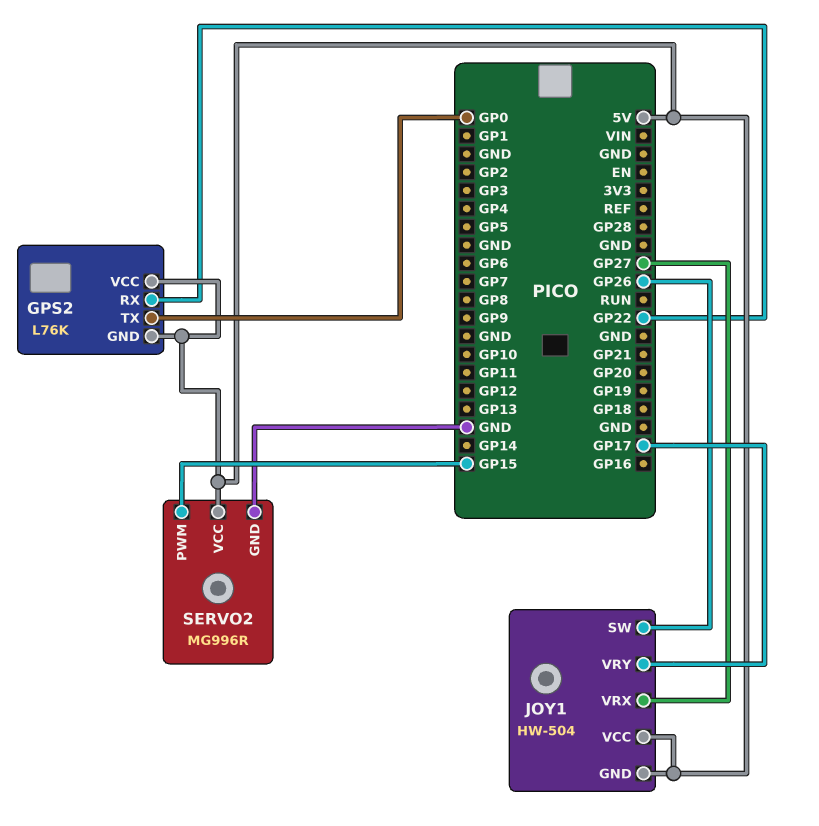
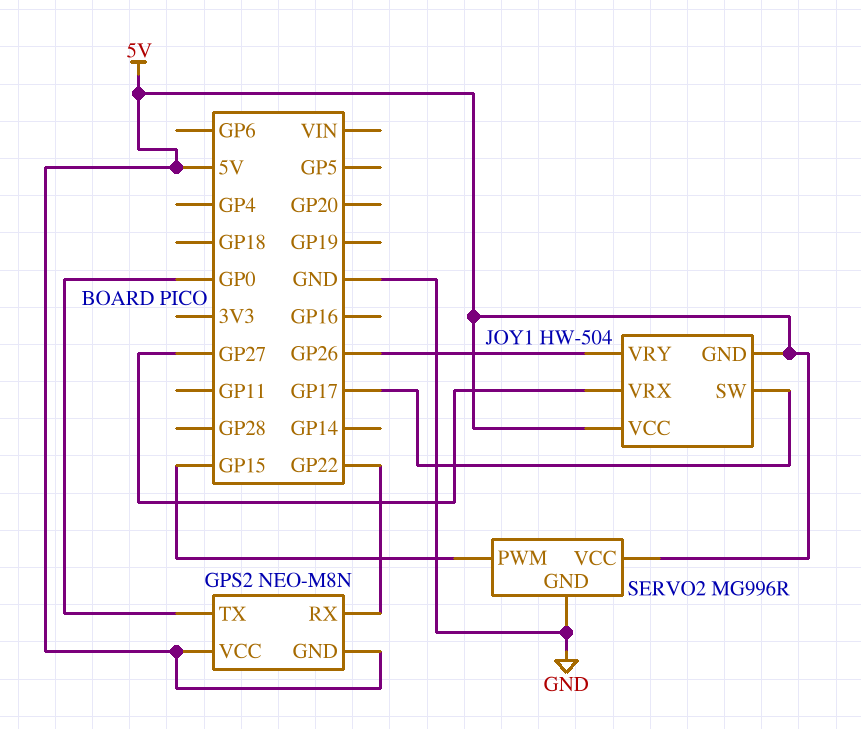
GPS2: L76K -> NEO-M8N
JOY1 pin SW: GP26 -> GP17
JOY1 pin VRY: GP17 -> GP26

